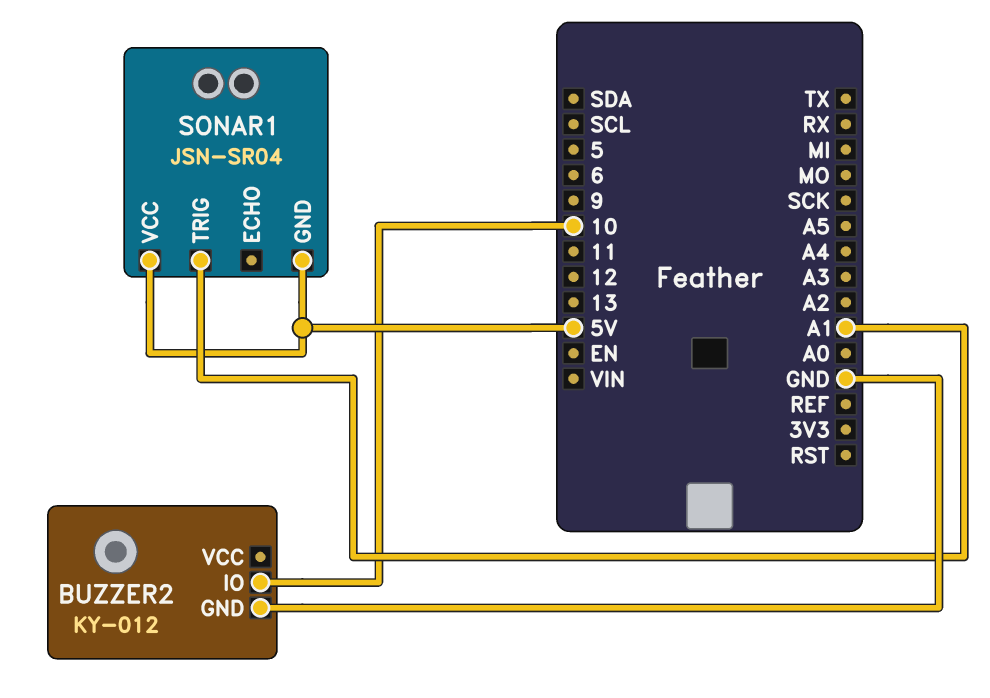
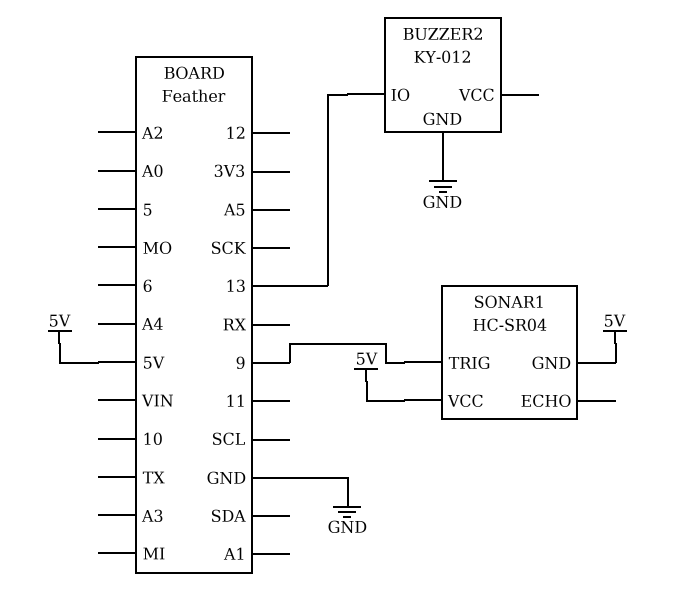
BUZZER2 pin IO: 10 -> 13
SONAR1: JSN-SR04 -> HC-SR04
SONAR1 pin TRIG: A1 -> 9

